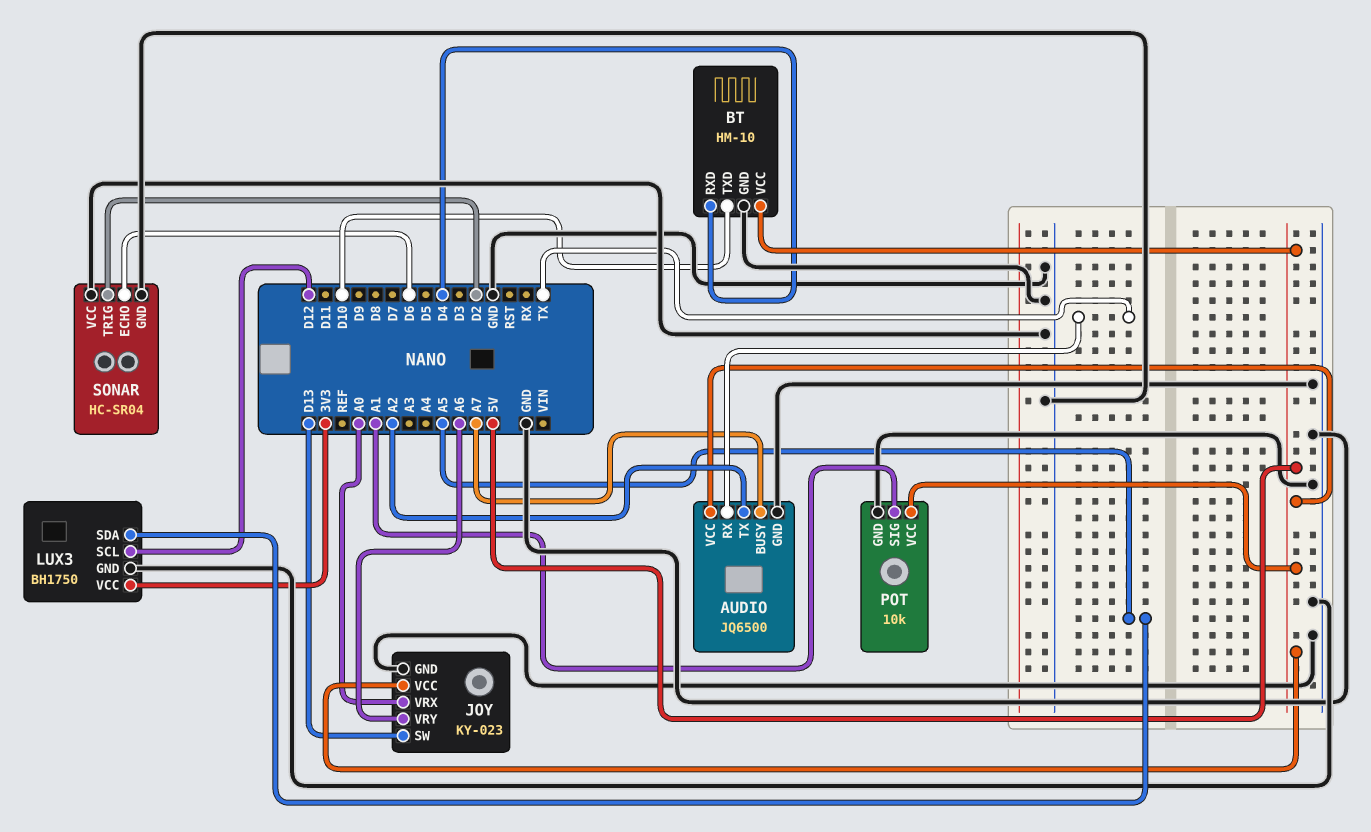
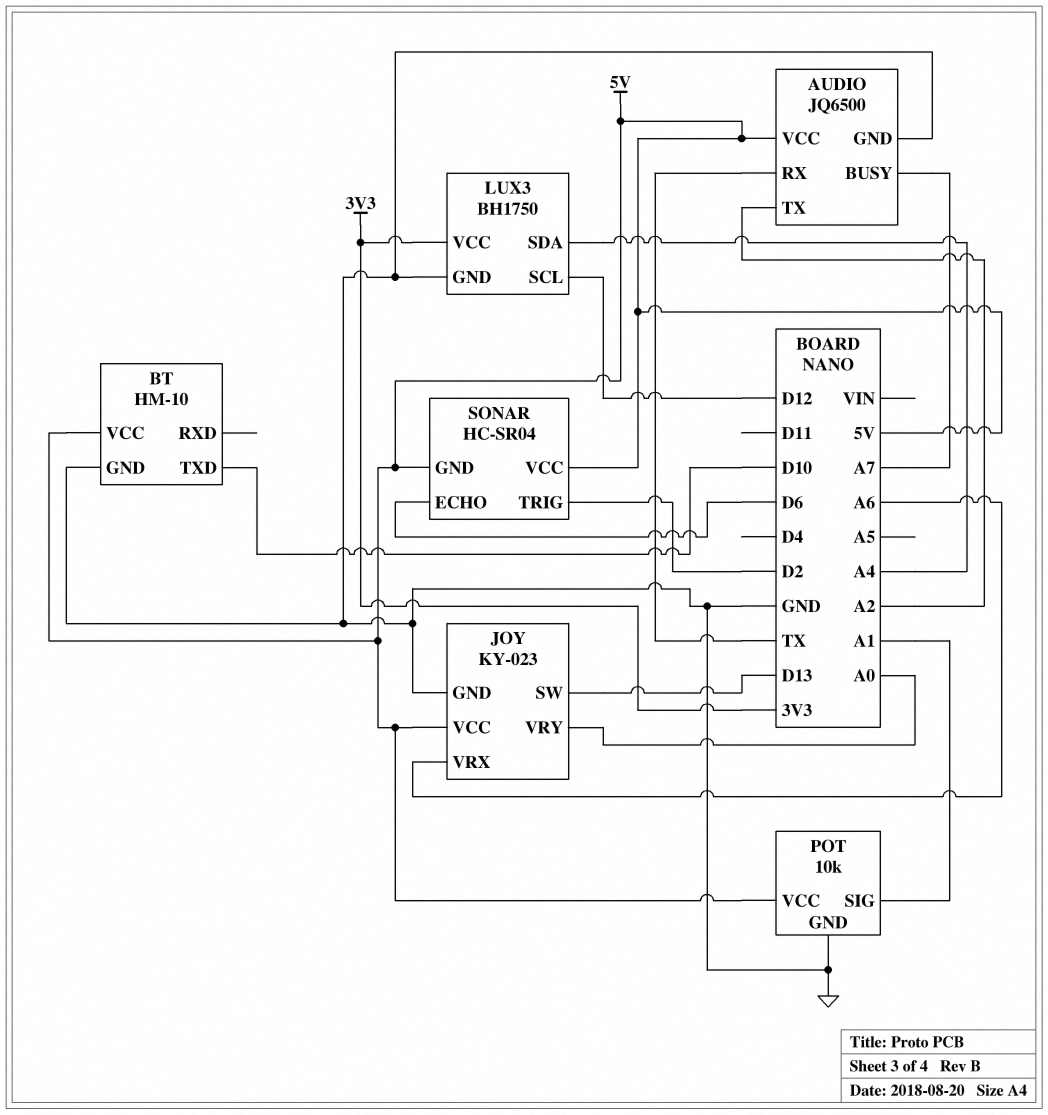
BT pin RXD: D4 -> none
JOY pin VRX: A0 -> A6
JOY pin VRY: A6 -> A0
LUX3 pin SDA: A5 -> A4
SONAR pin GND: GND -> 5V
SONAR pin VCC: GND -> 5V

